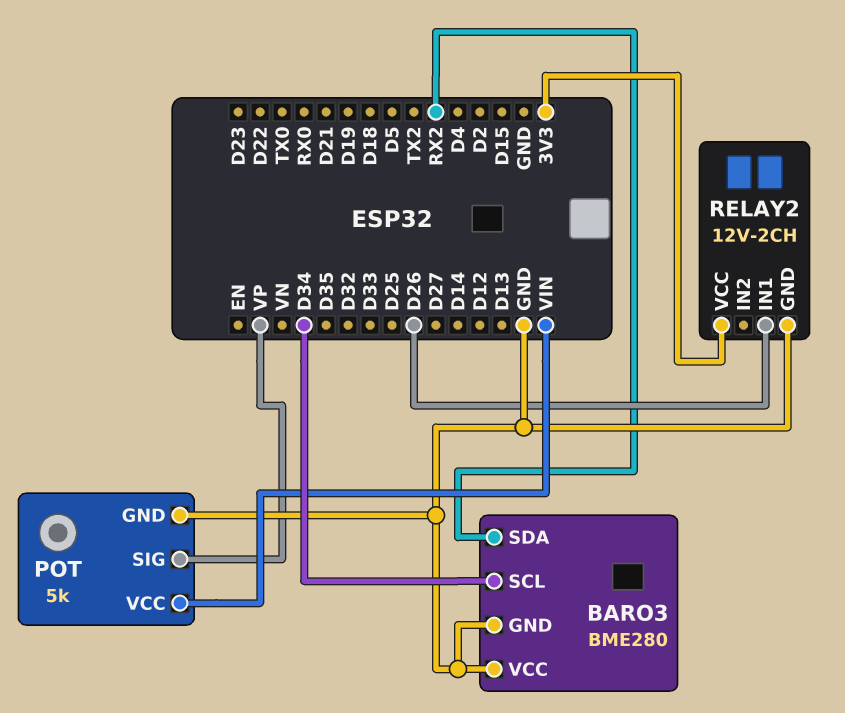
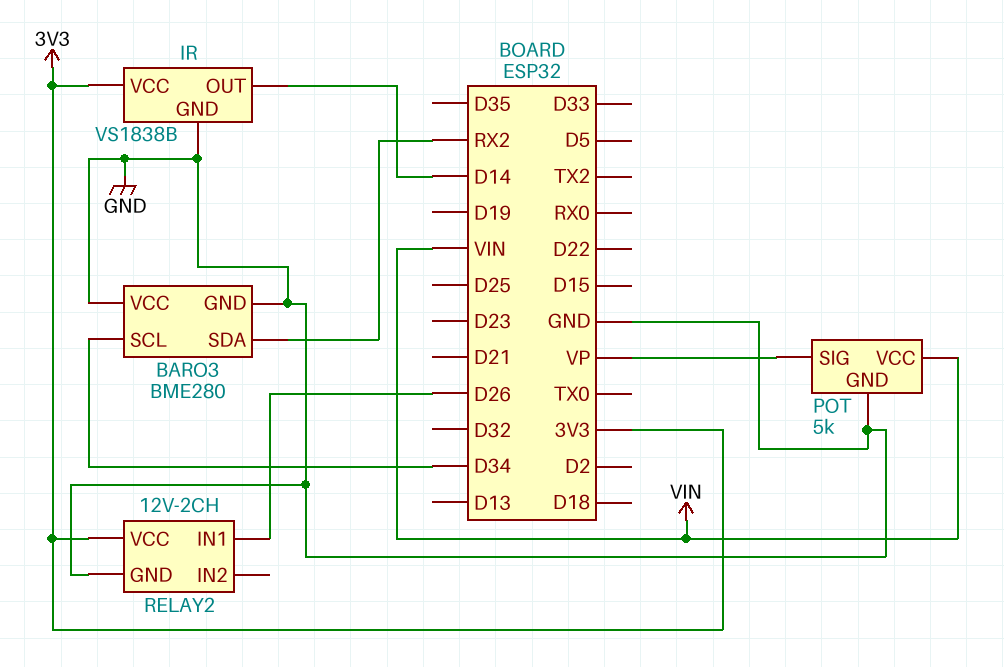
IR: none -> VS1838B
IR pin GND: none -> GND
IR pin OUT: none -> D14
IR pin VCC: none -> 3V3

